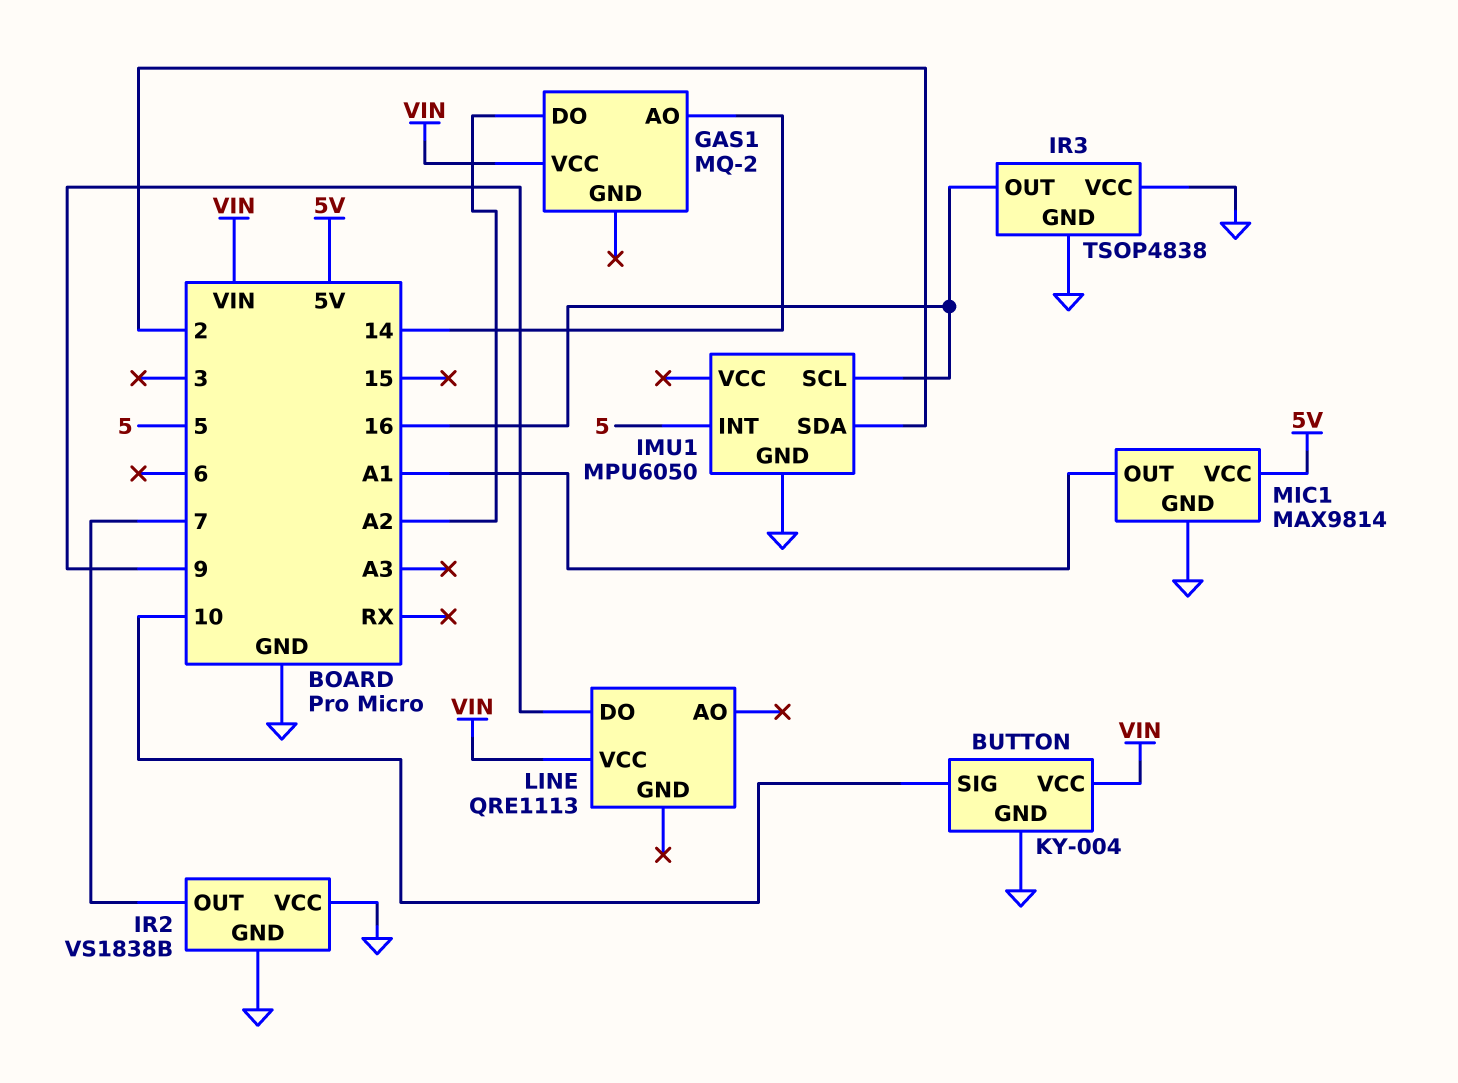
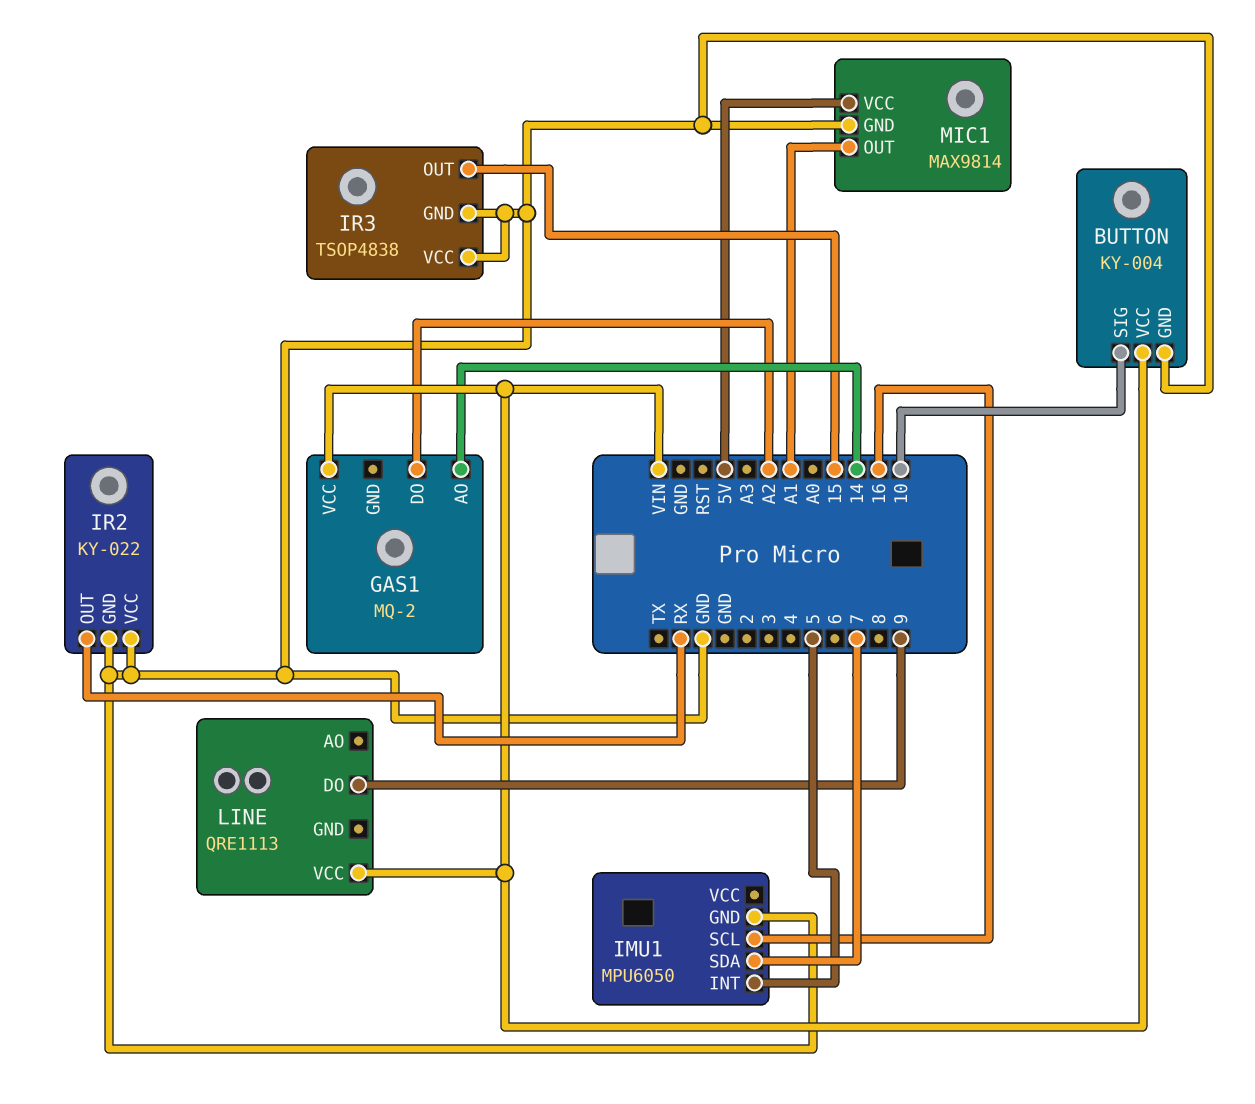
IMU1 pin SDA: 2 -> 7
IR2: VS1838B -> KY-022
IR2 pin OUT: 7 -> RX
IR3 pin OUT: 16 -> 15

